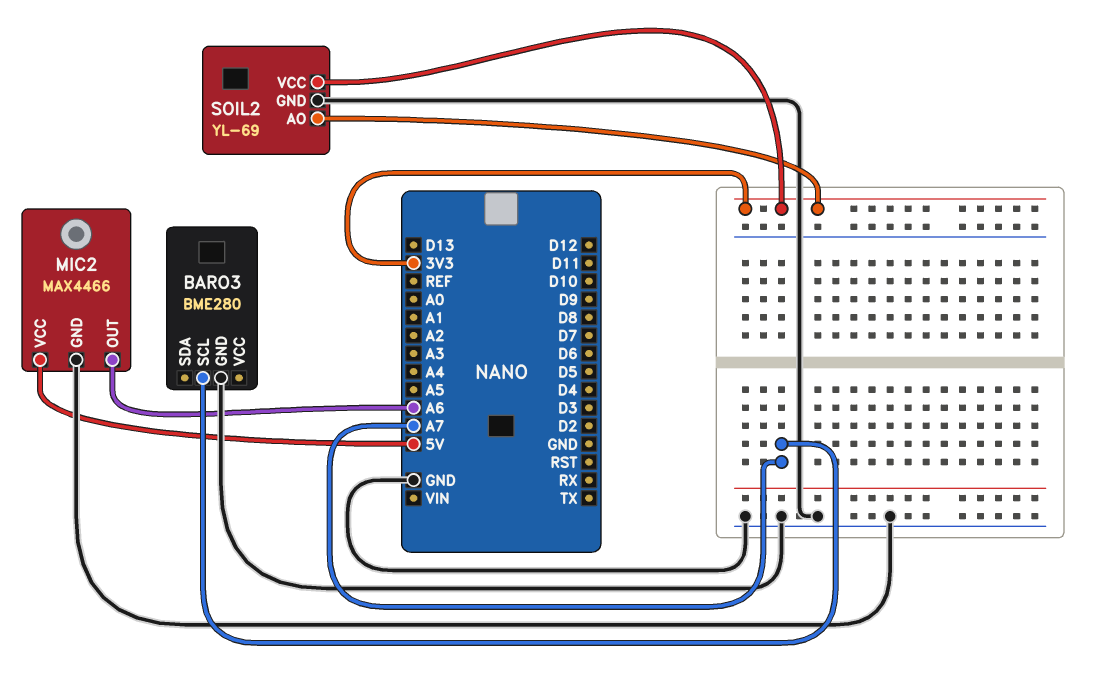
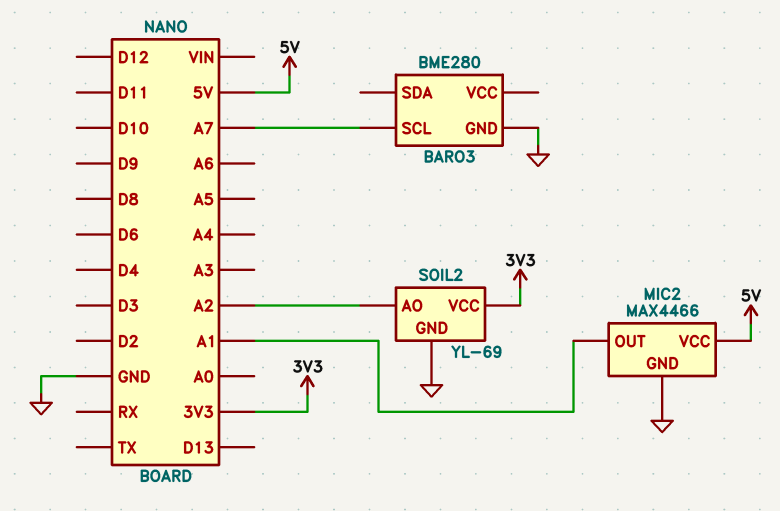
MIC2 pin OUT: A6 -> A1
SOIL2 pin AO: 3V3 -> A2

